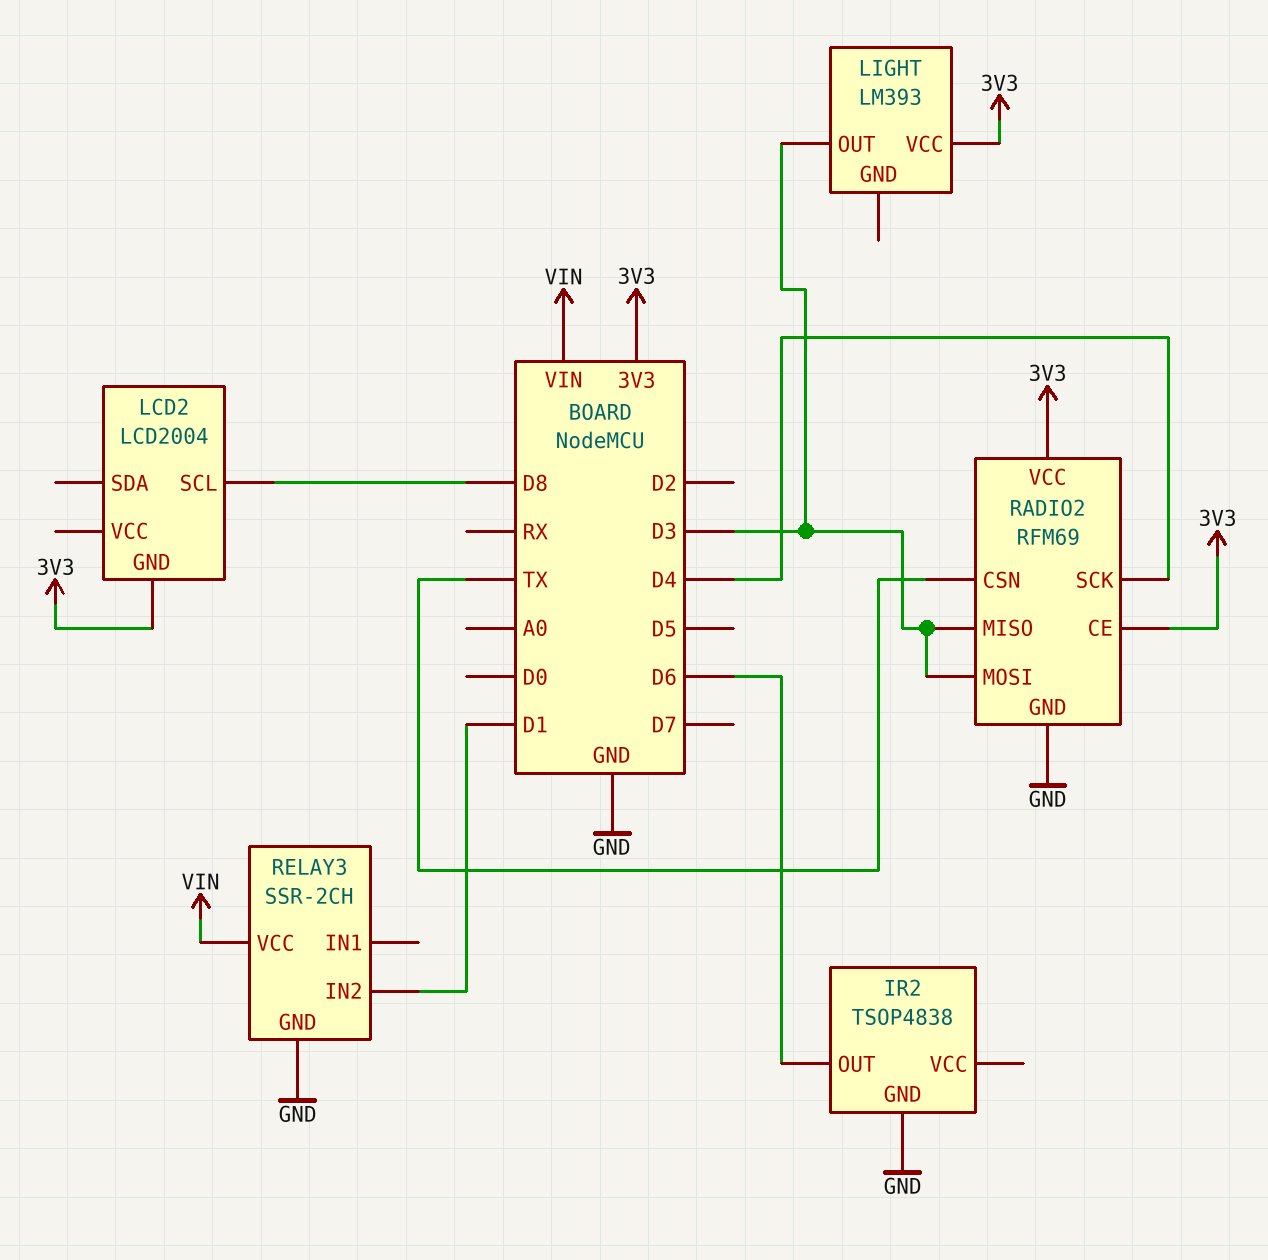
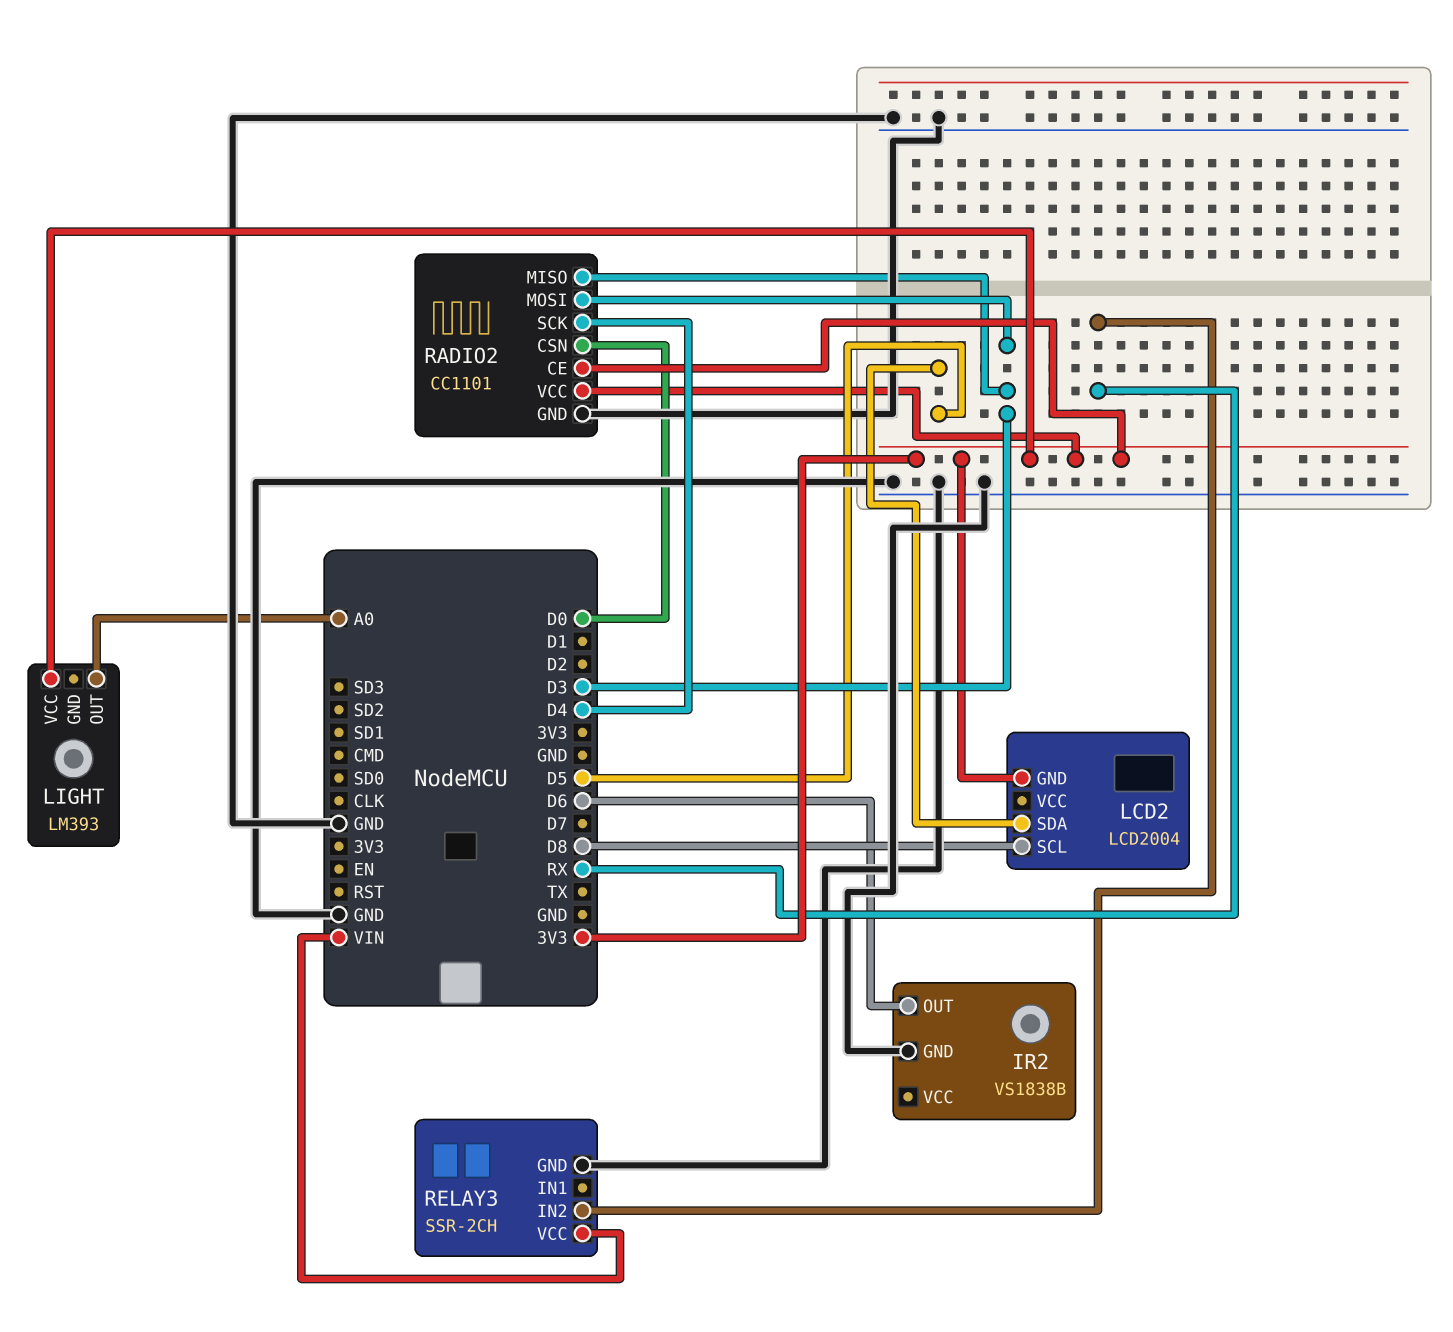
IR2: TSOP4838 -> VS1838B
LCD2 pin SDA: none -> D5
LIGHT pin OUT: D3 -> A0
RADIO2: RFM69 -> CC1101
RADIO2 pin CSN: TX -> D0
RELAY3 pin IN2: D1 -> RX

